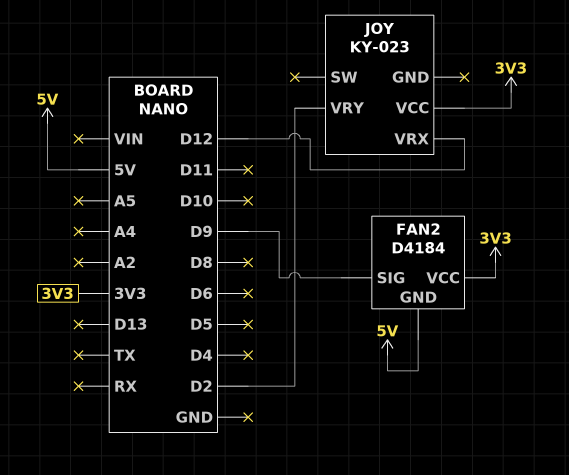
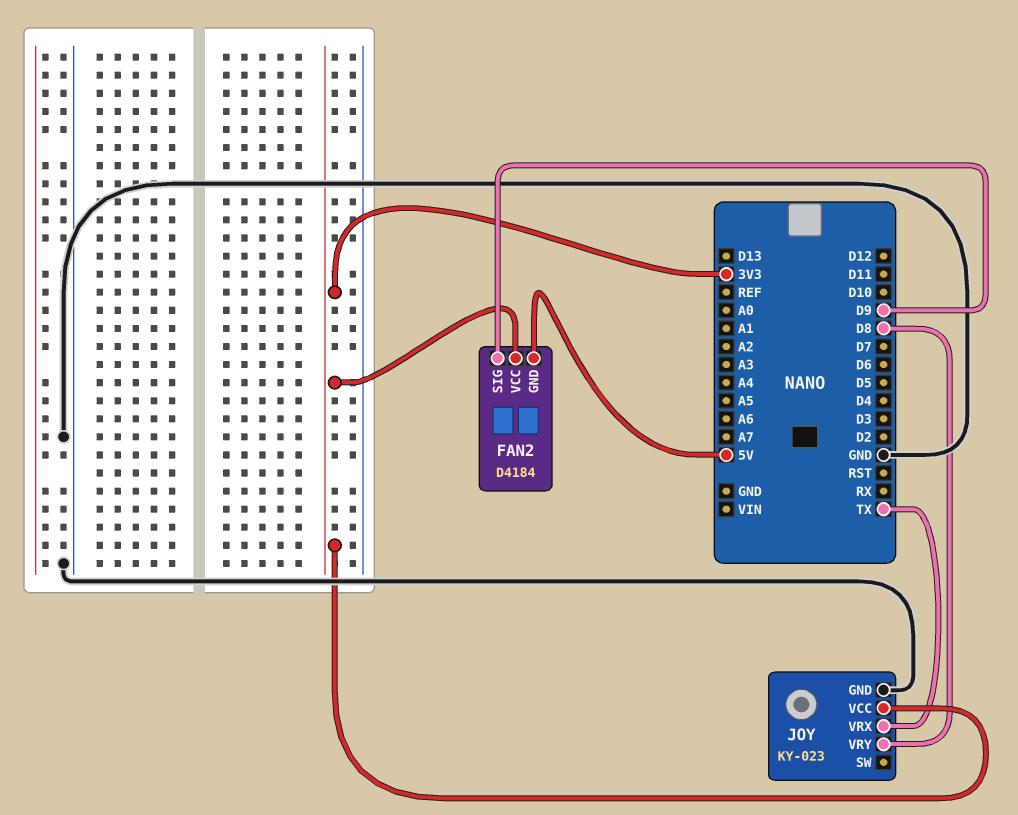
JOY pin GND: none -> GND
JOY pin VRX: D12 -> TX
JOY pin VRY: D2 -> D8

